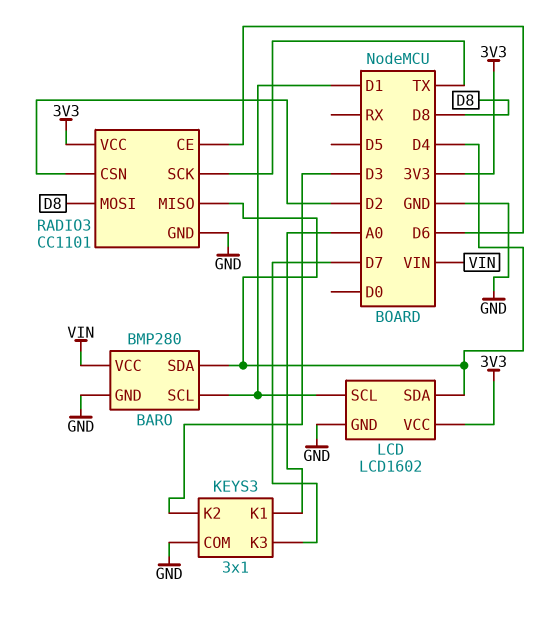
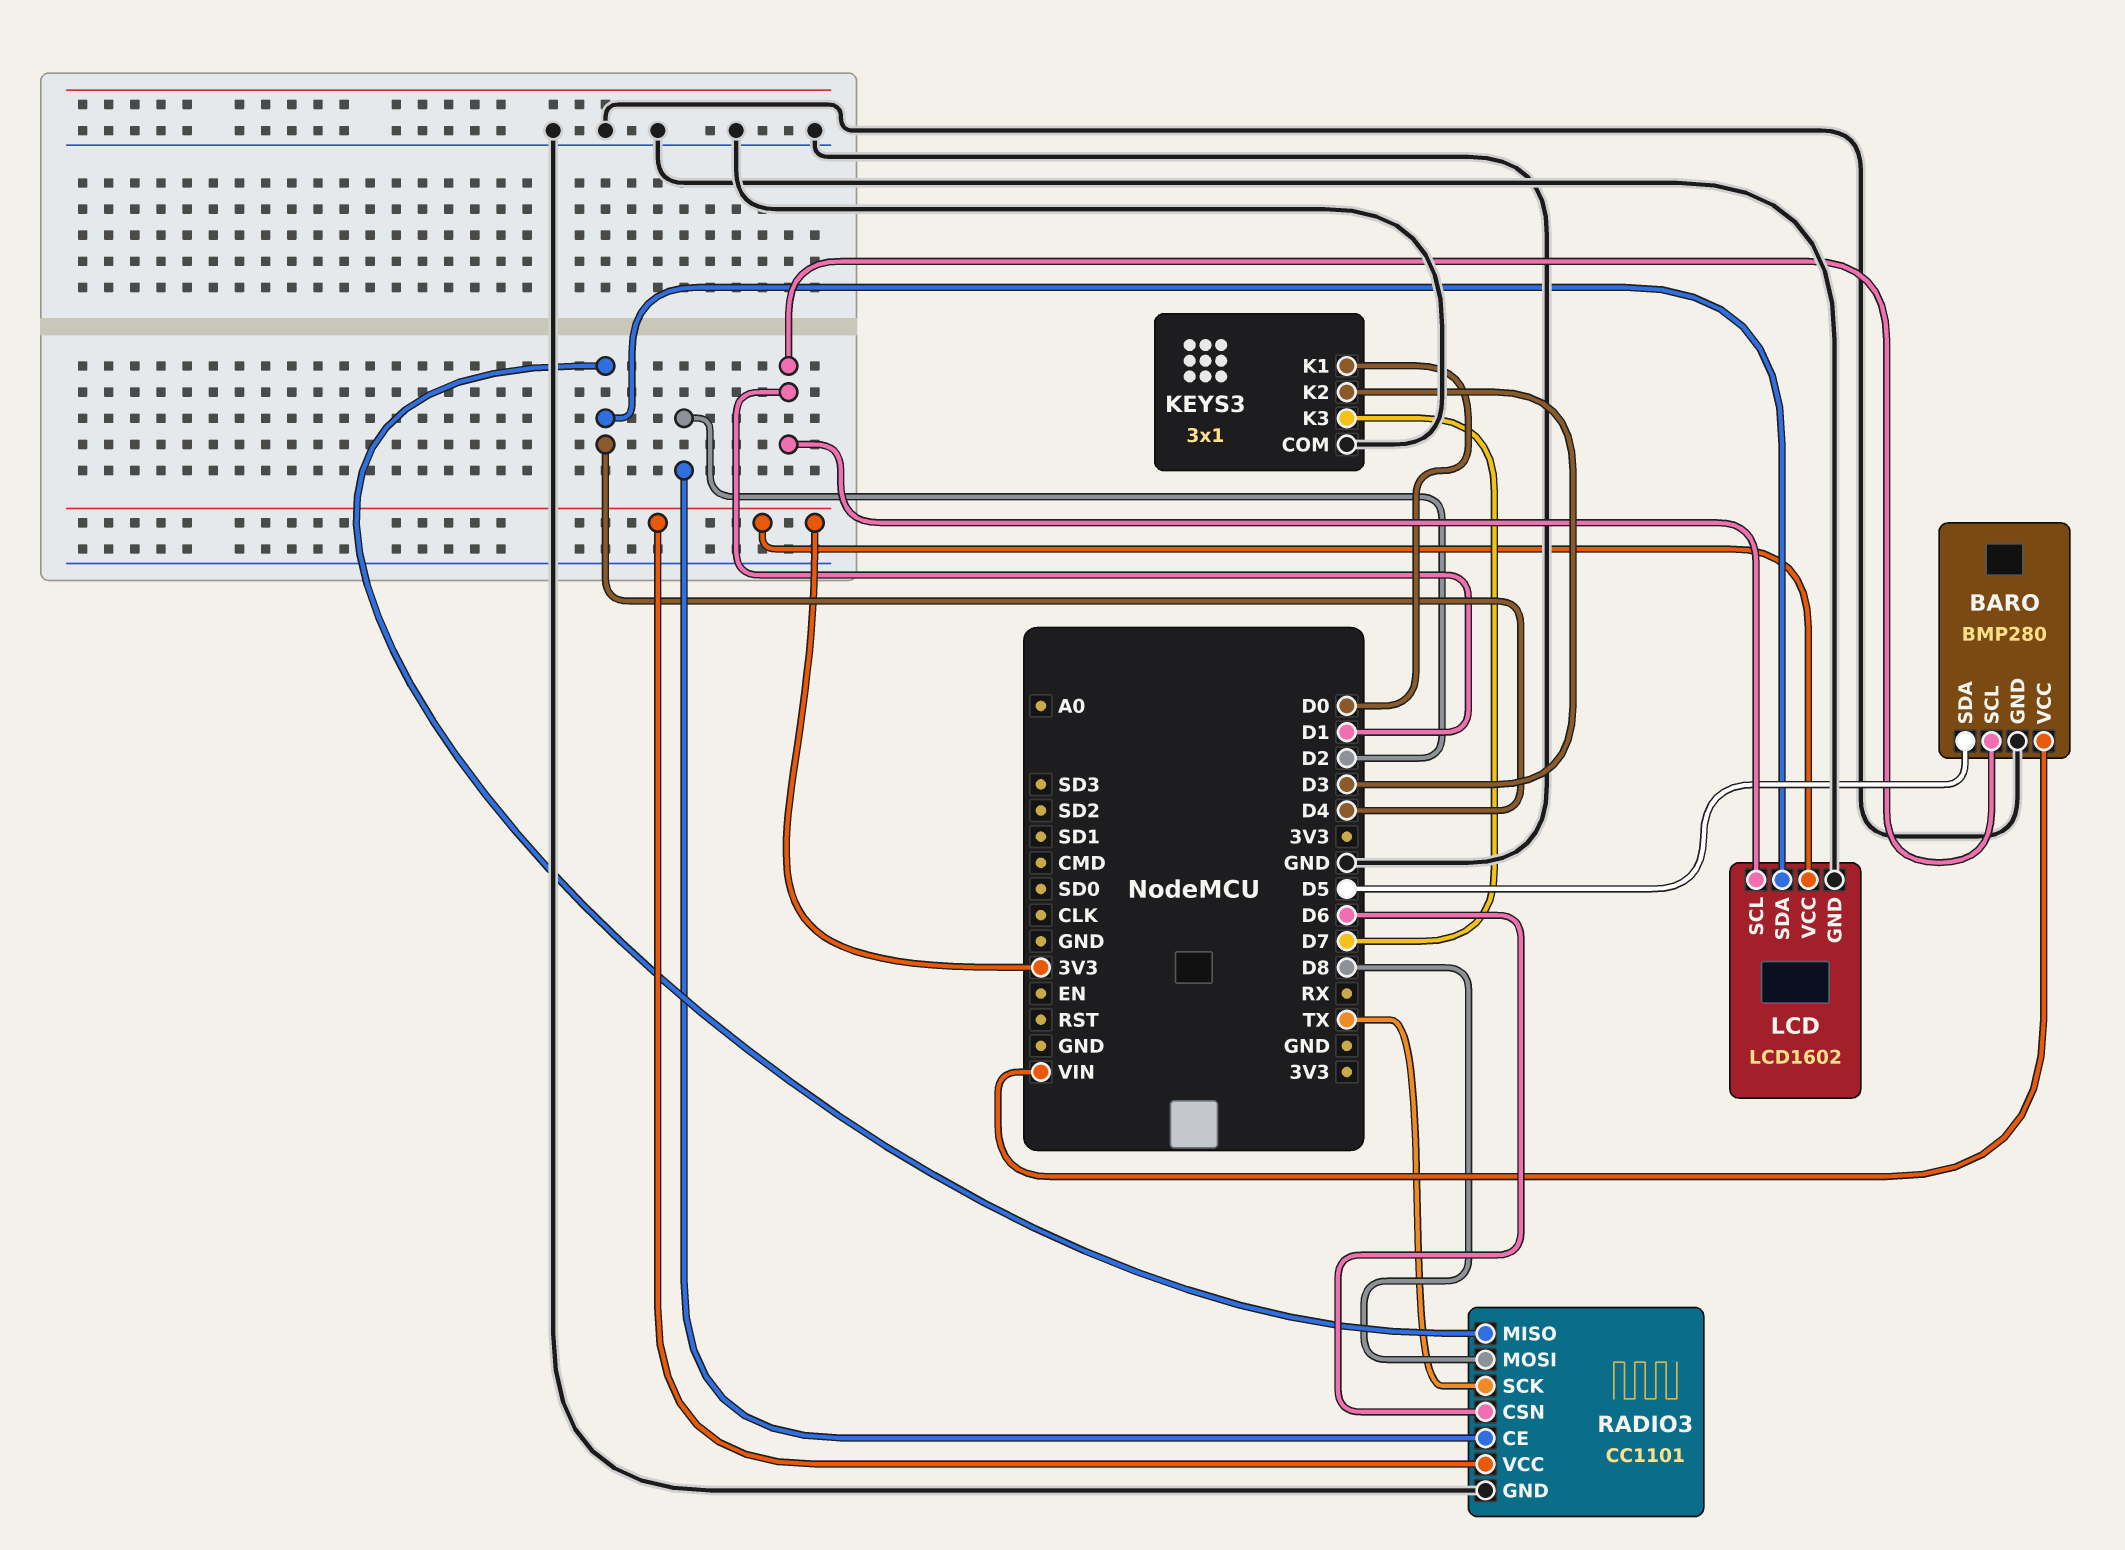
BARO pin SDA: D4 -> D5
KEYS3 pin K1: A0 -> D0
RADIO3 pin CE: D6 -> D2
RADIO3 pin CSN: D2 -> D6

